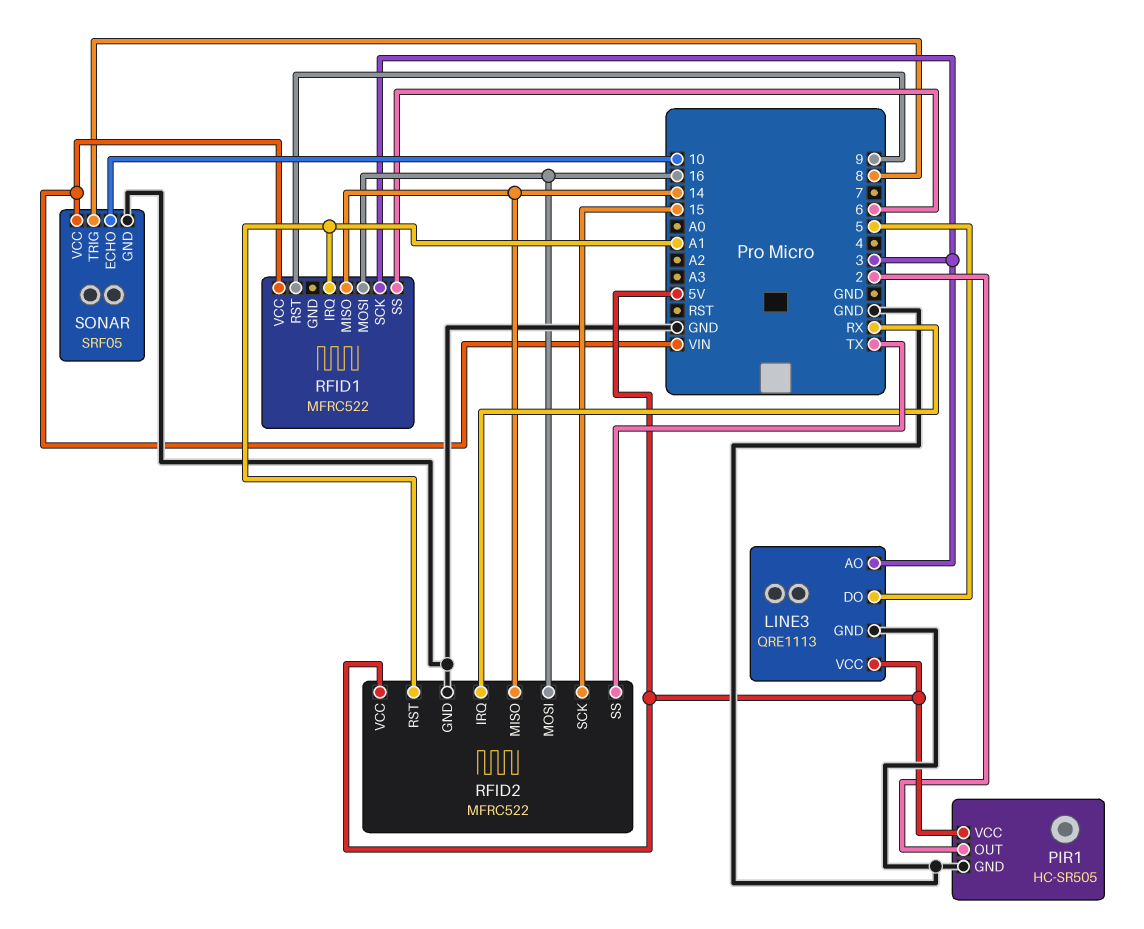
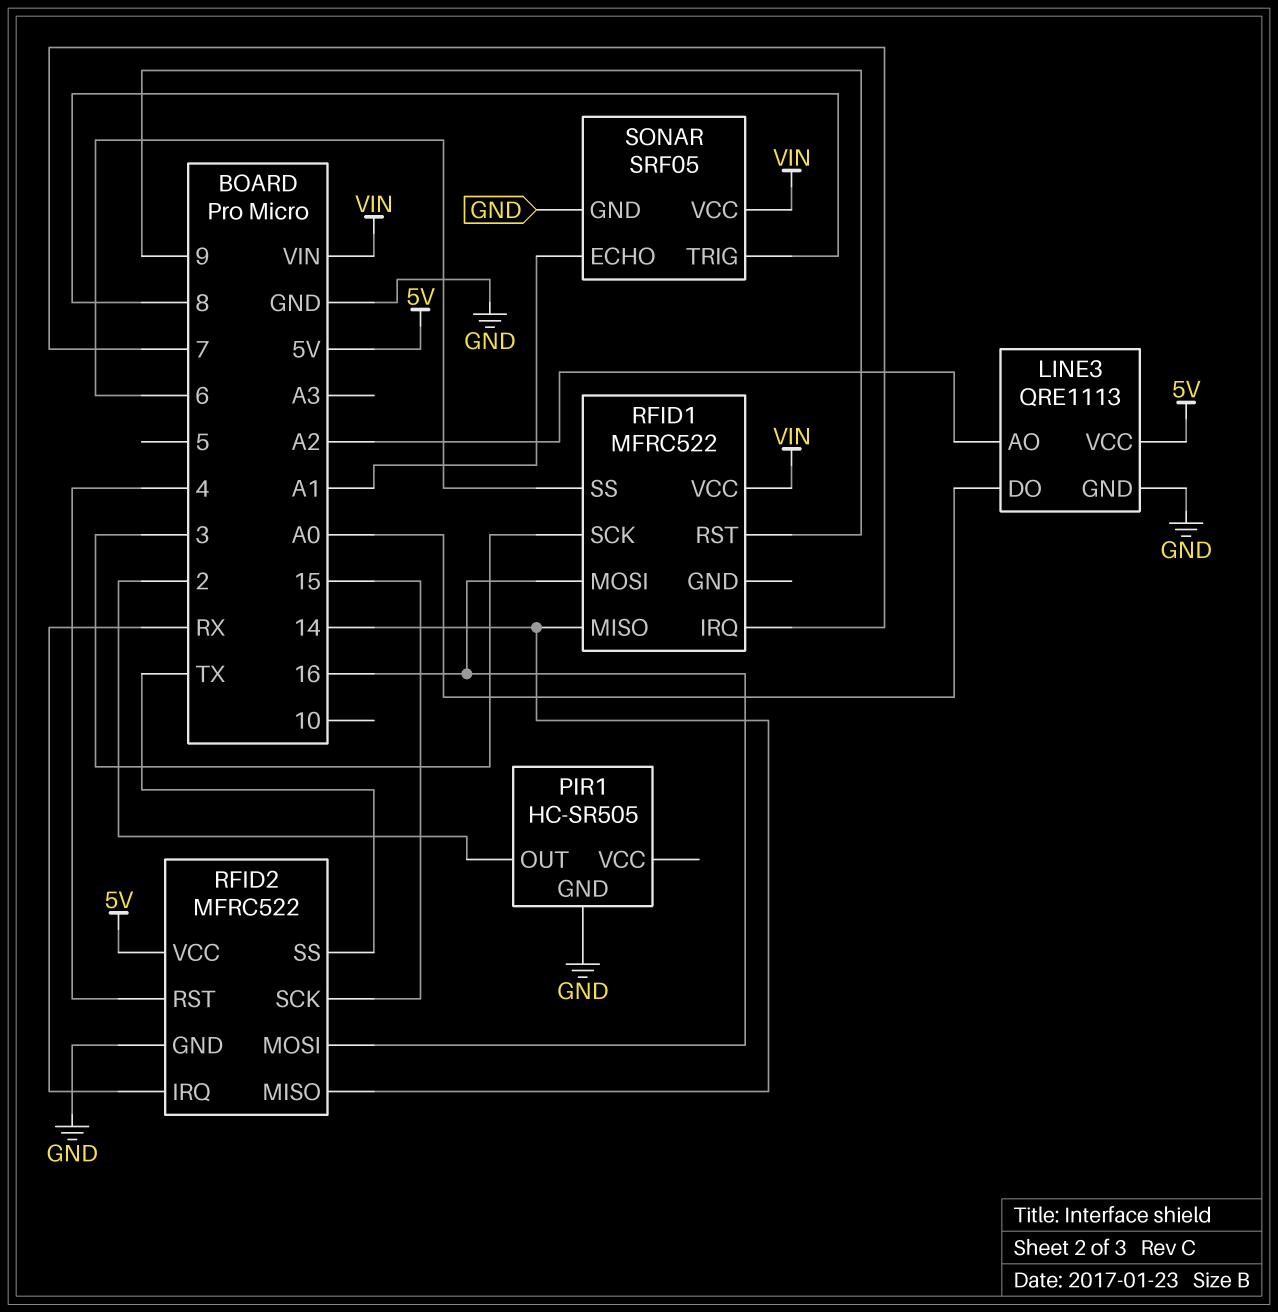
LINE3 pin AO: 3 -> A2
LINE3 pin DO: 5 -> A0
PIR1 pin VCC: 5V -> none
RFID1 pin IRQ: A1 -> 7
RFID2 pin RST: A1 -> 4
SONAR pin ECHO: 10 -> A1

